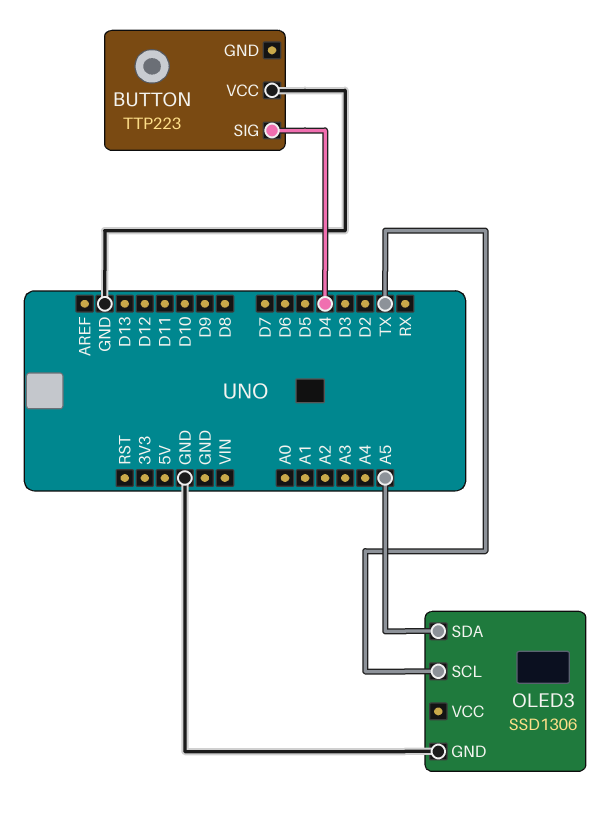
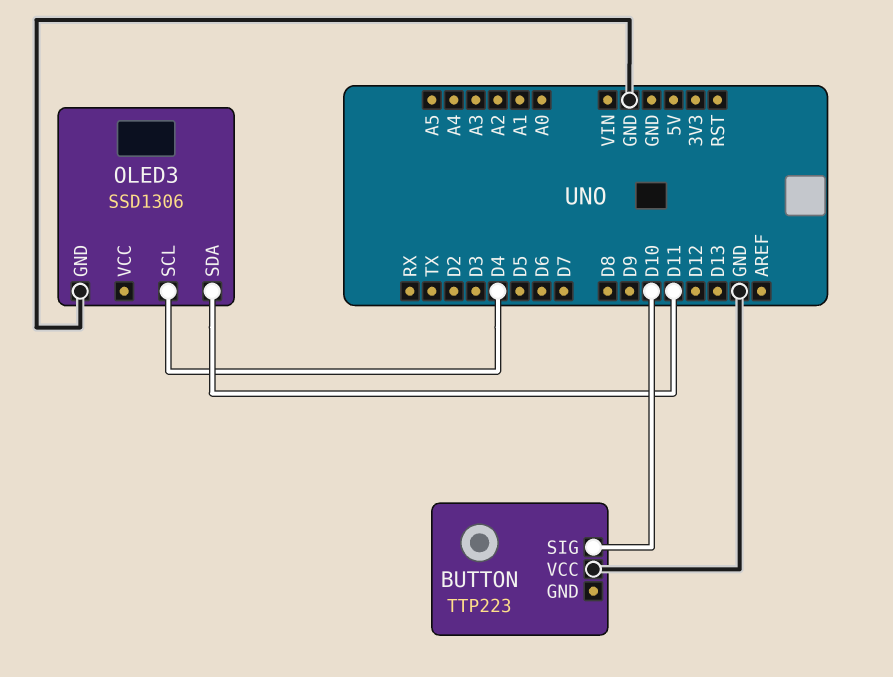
BUTTON pin SIG: D4 -> D10
OLED3 pin SCL: TX -> D4
OLED3 pin SDA: A5 -> D11

